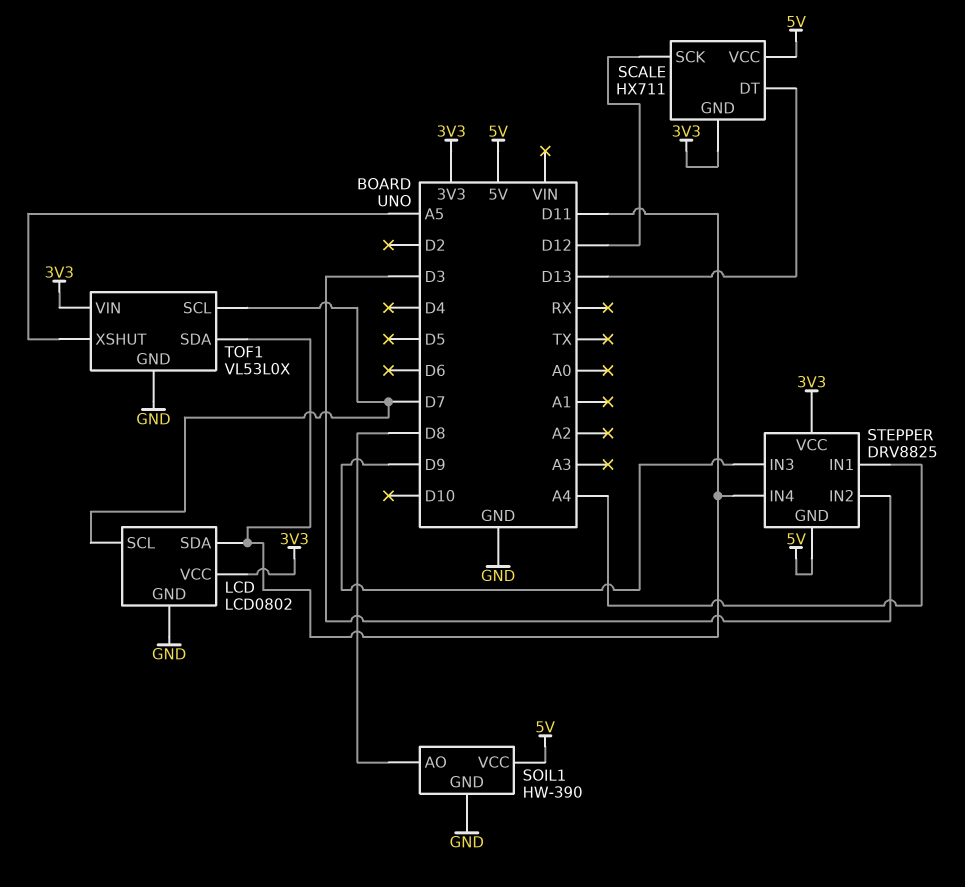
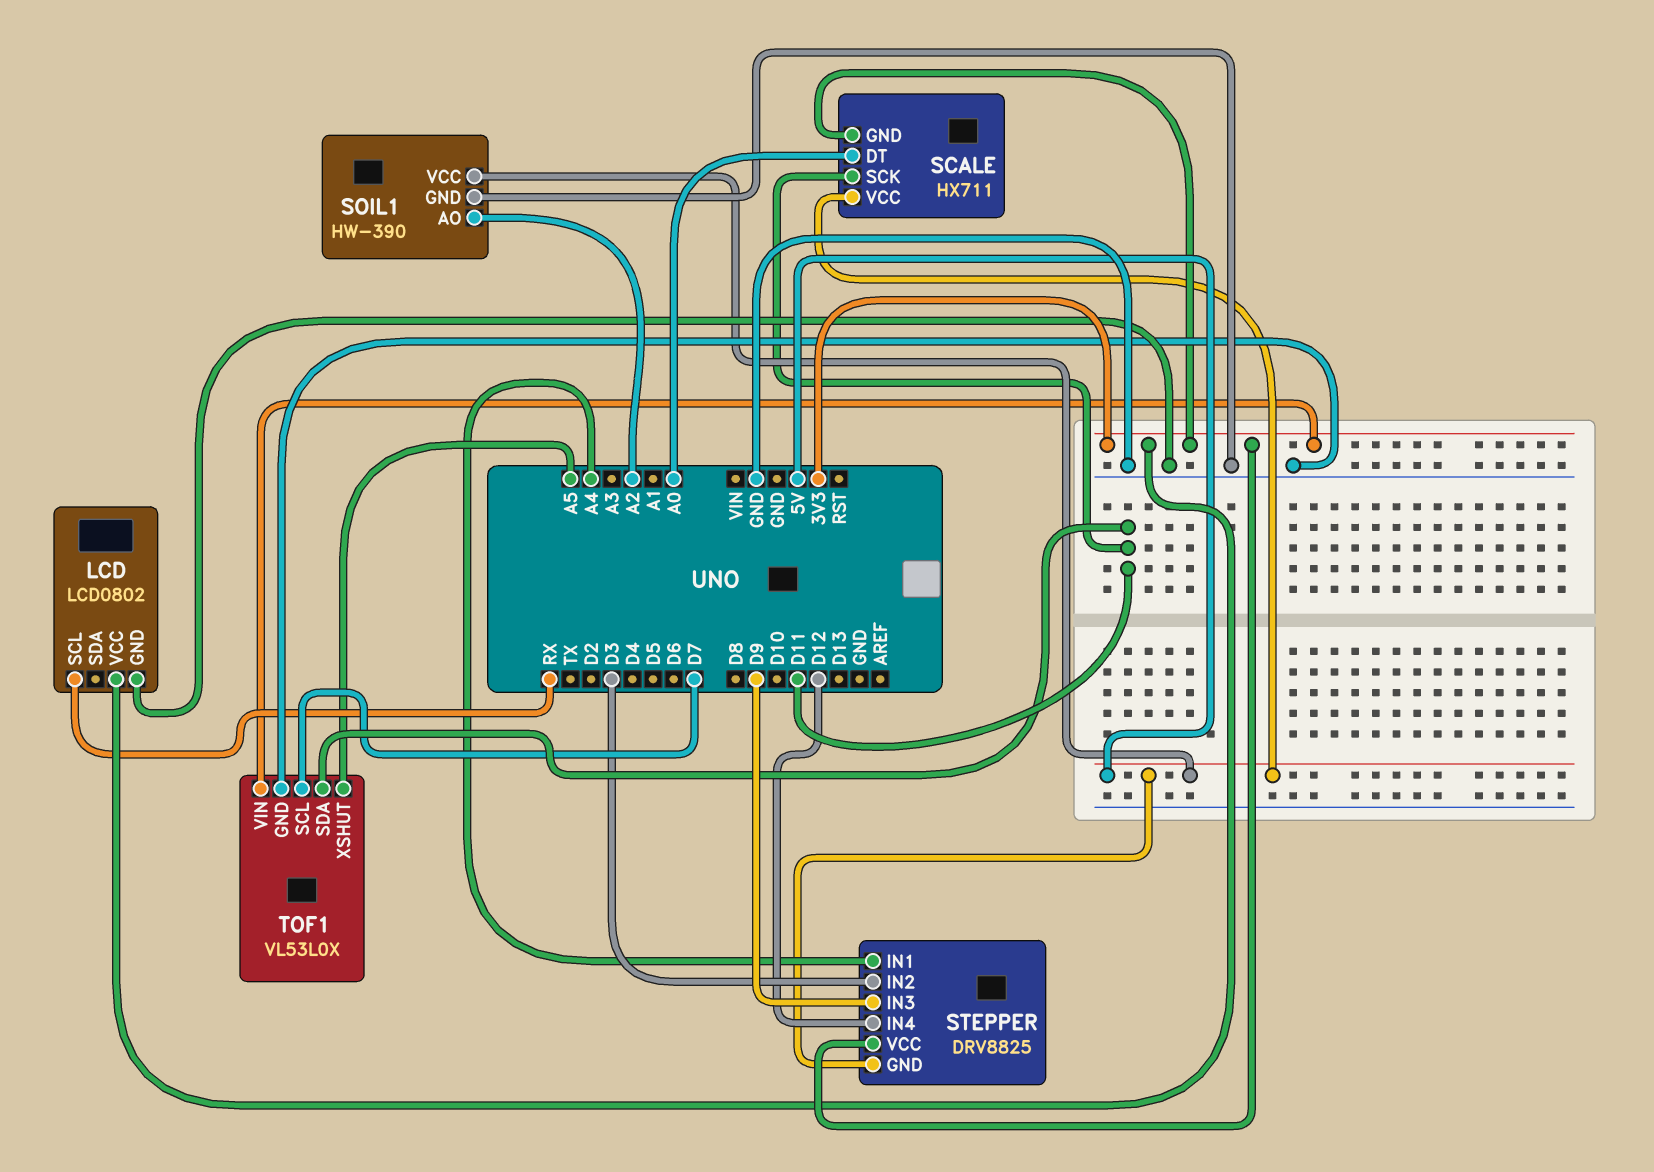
LCD pin SCL: D7 -> RX
LCD pin SDA: D11 -> none
SCALE pin DT: D13 -> A0
SCALE pin SCK: D12 -> D11
SOIL1 pin AO: D8 -> A2
STEPPER pin IN4: D11 -> D12

